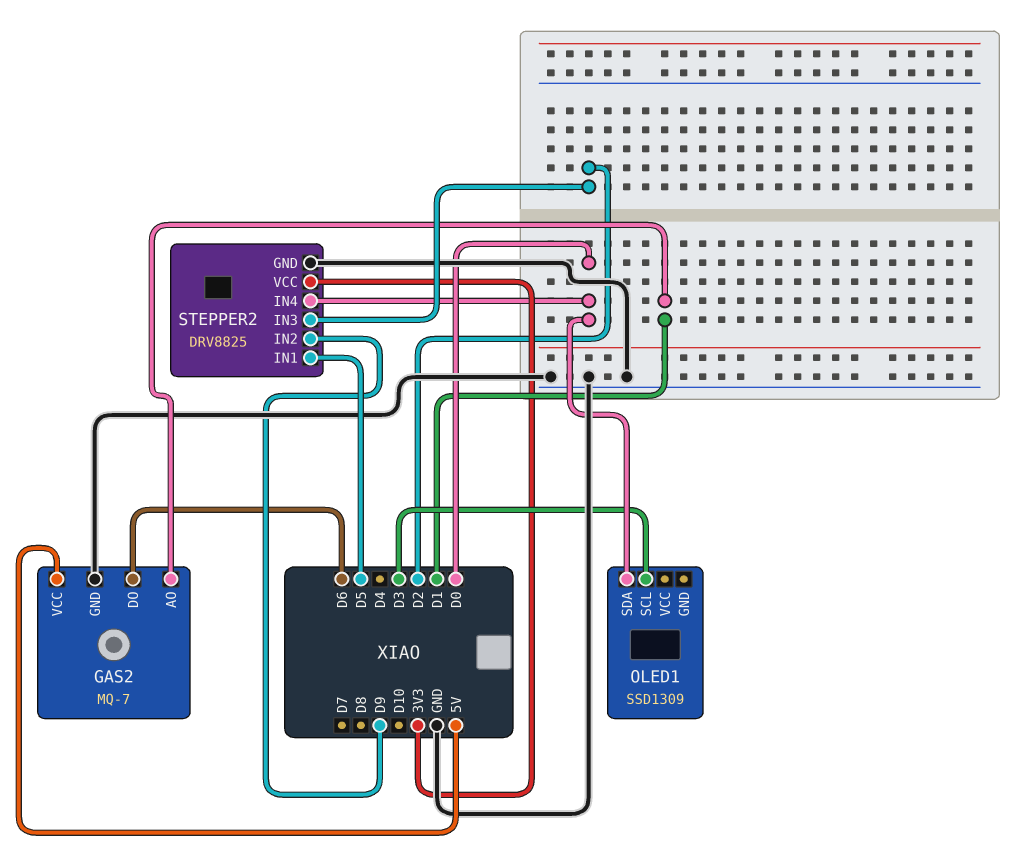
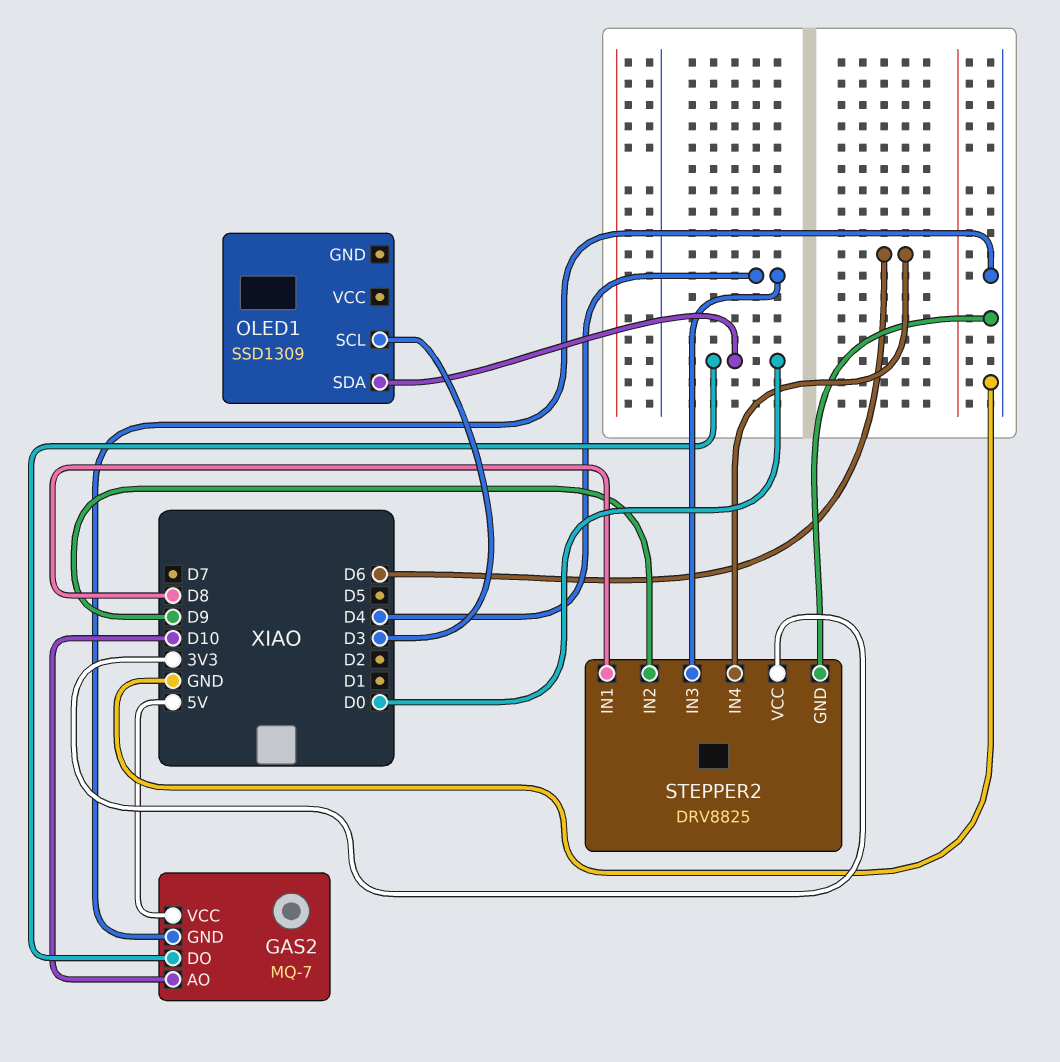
GAS2 pin AO: D1 -> D10
GAS2 pin DO: D6 -> D0
STEPPER2 pin IN1: D5 -> D8
STEPPER2 pin IN3: D2 -> D4
STEPPER2 pin IN4: D0 -> D6

